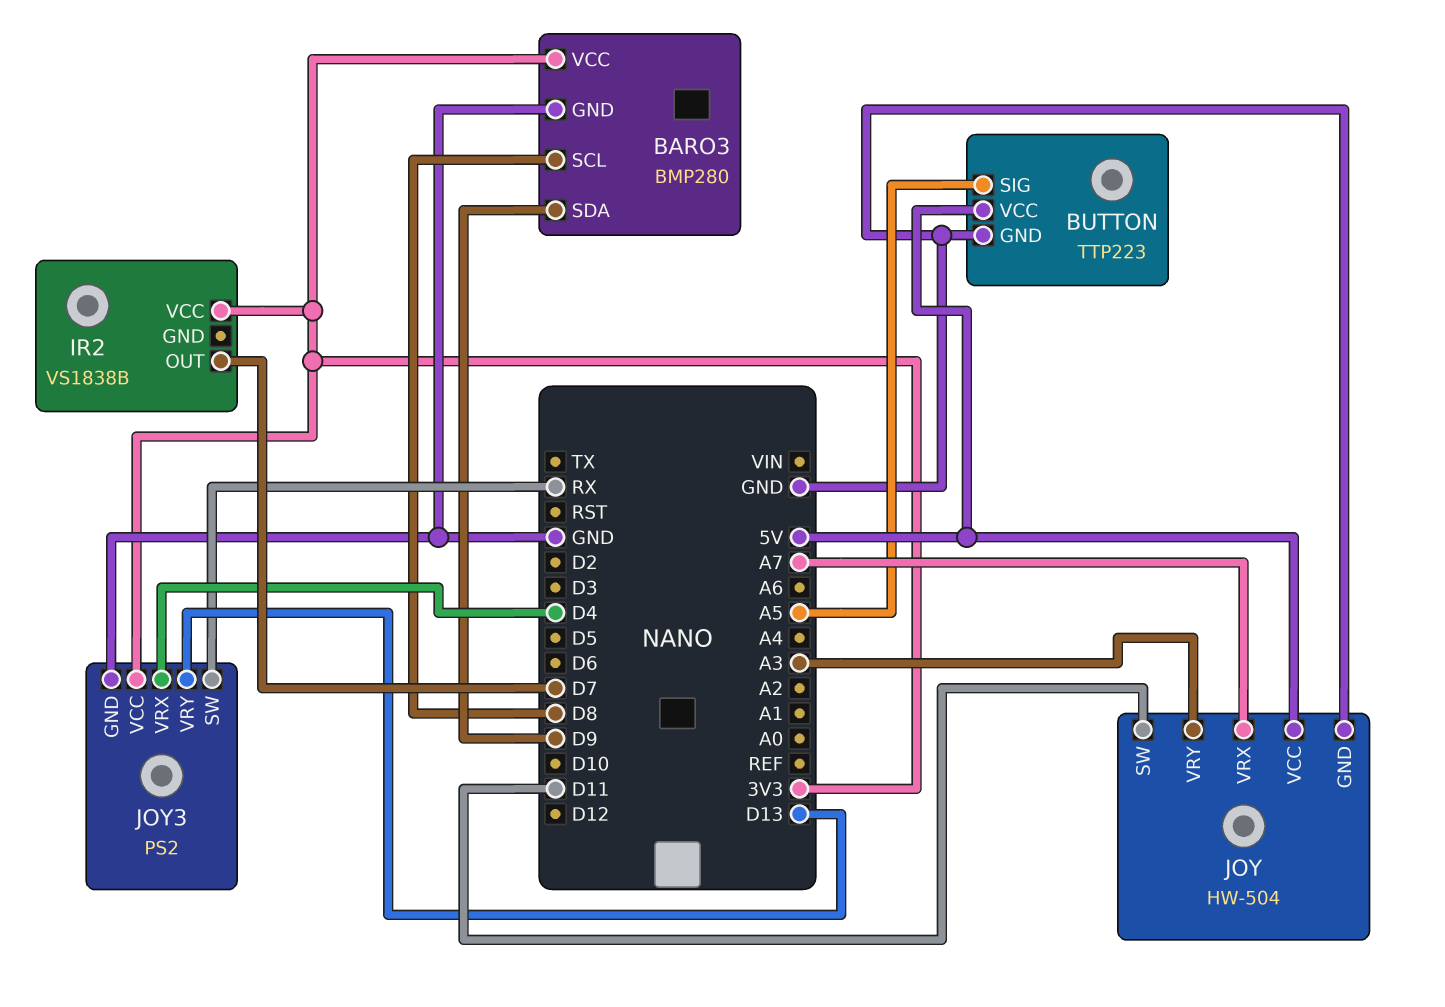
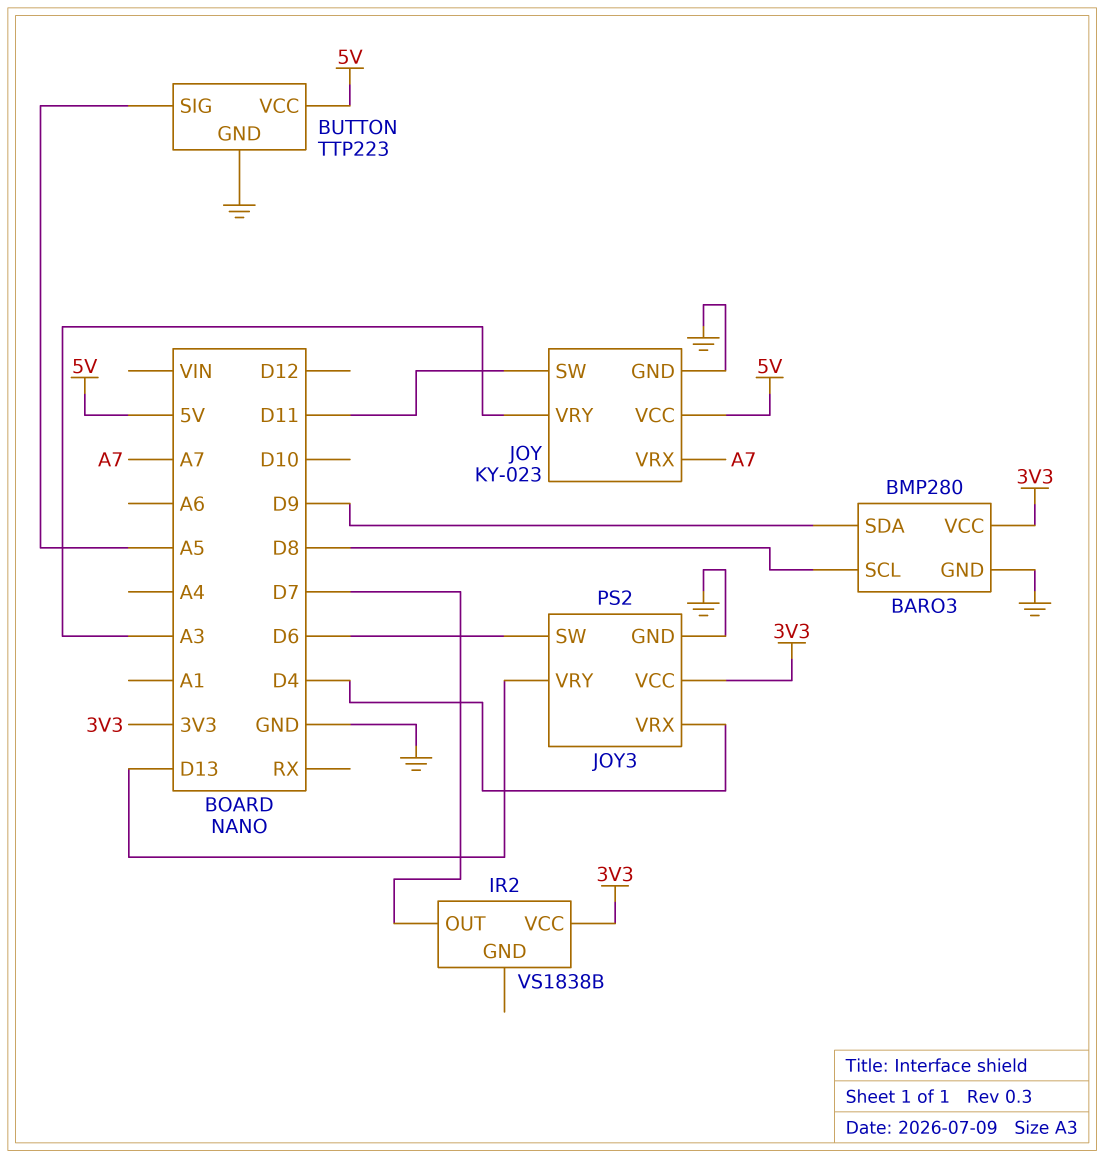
JOY: HW-504 -> KY-023
JOY3 pin SW: RX -> D6

